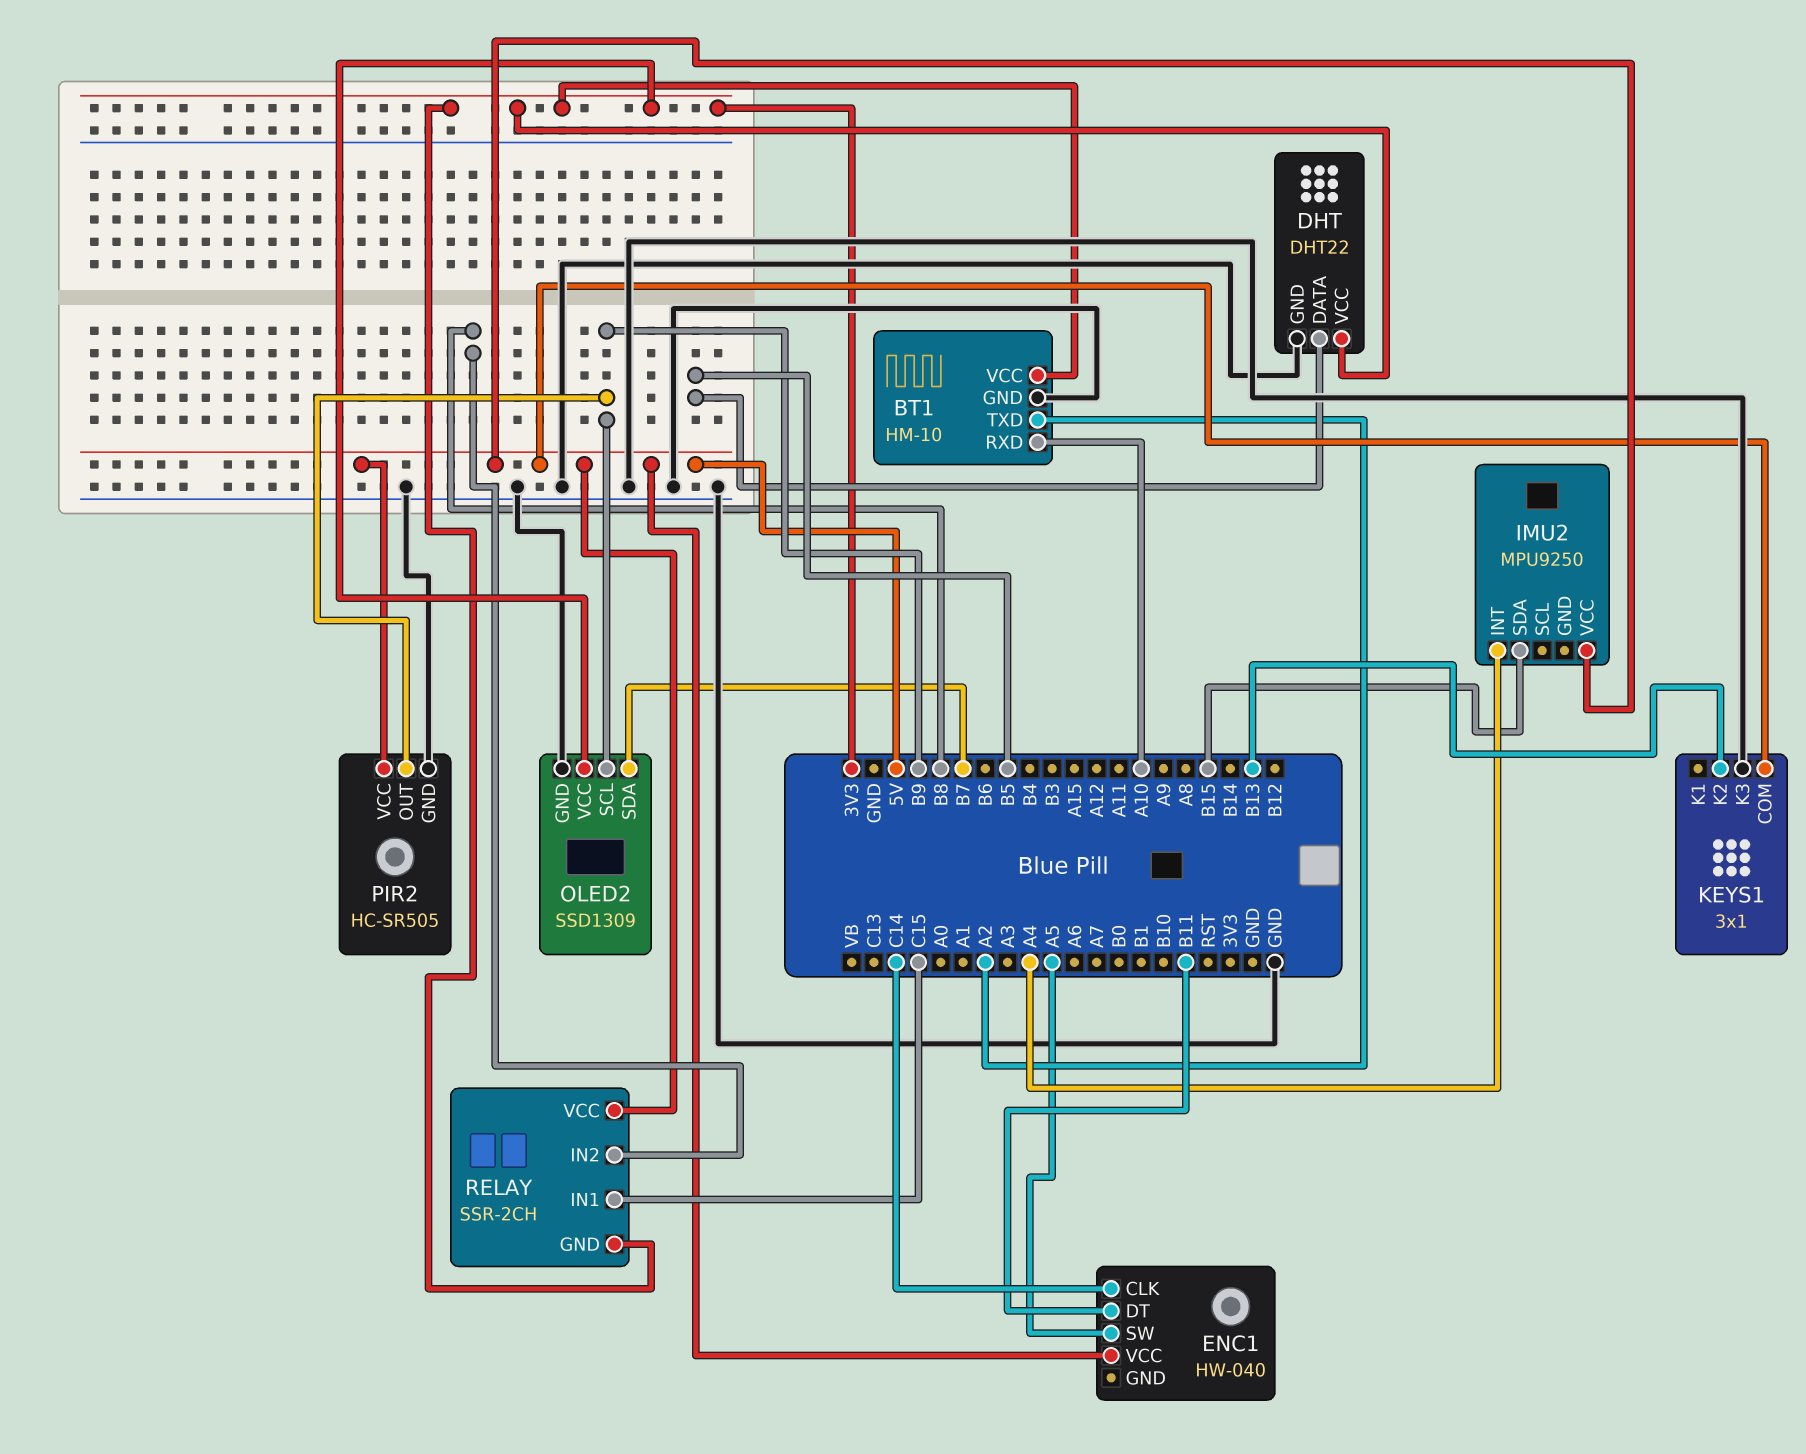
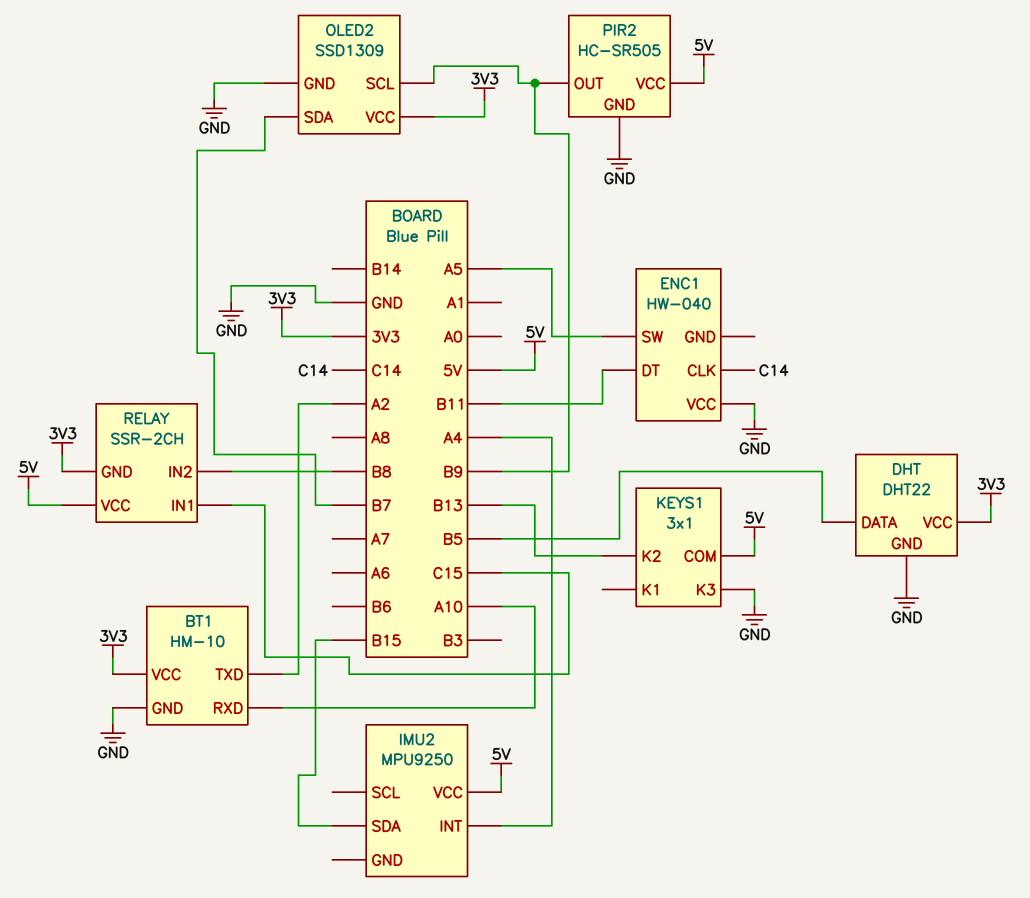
ENC1 pin VCC: 5V -> GND

